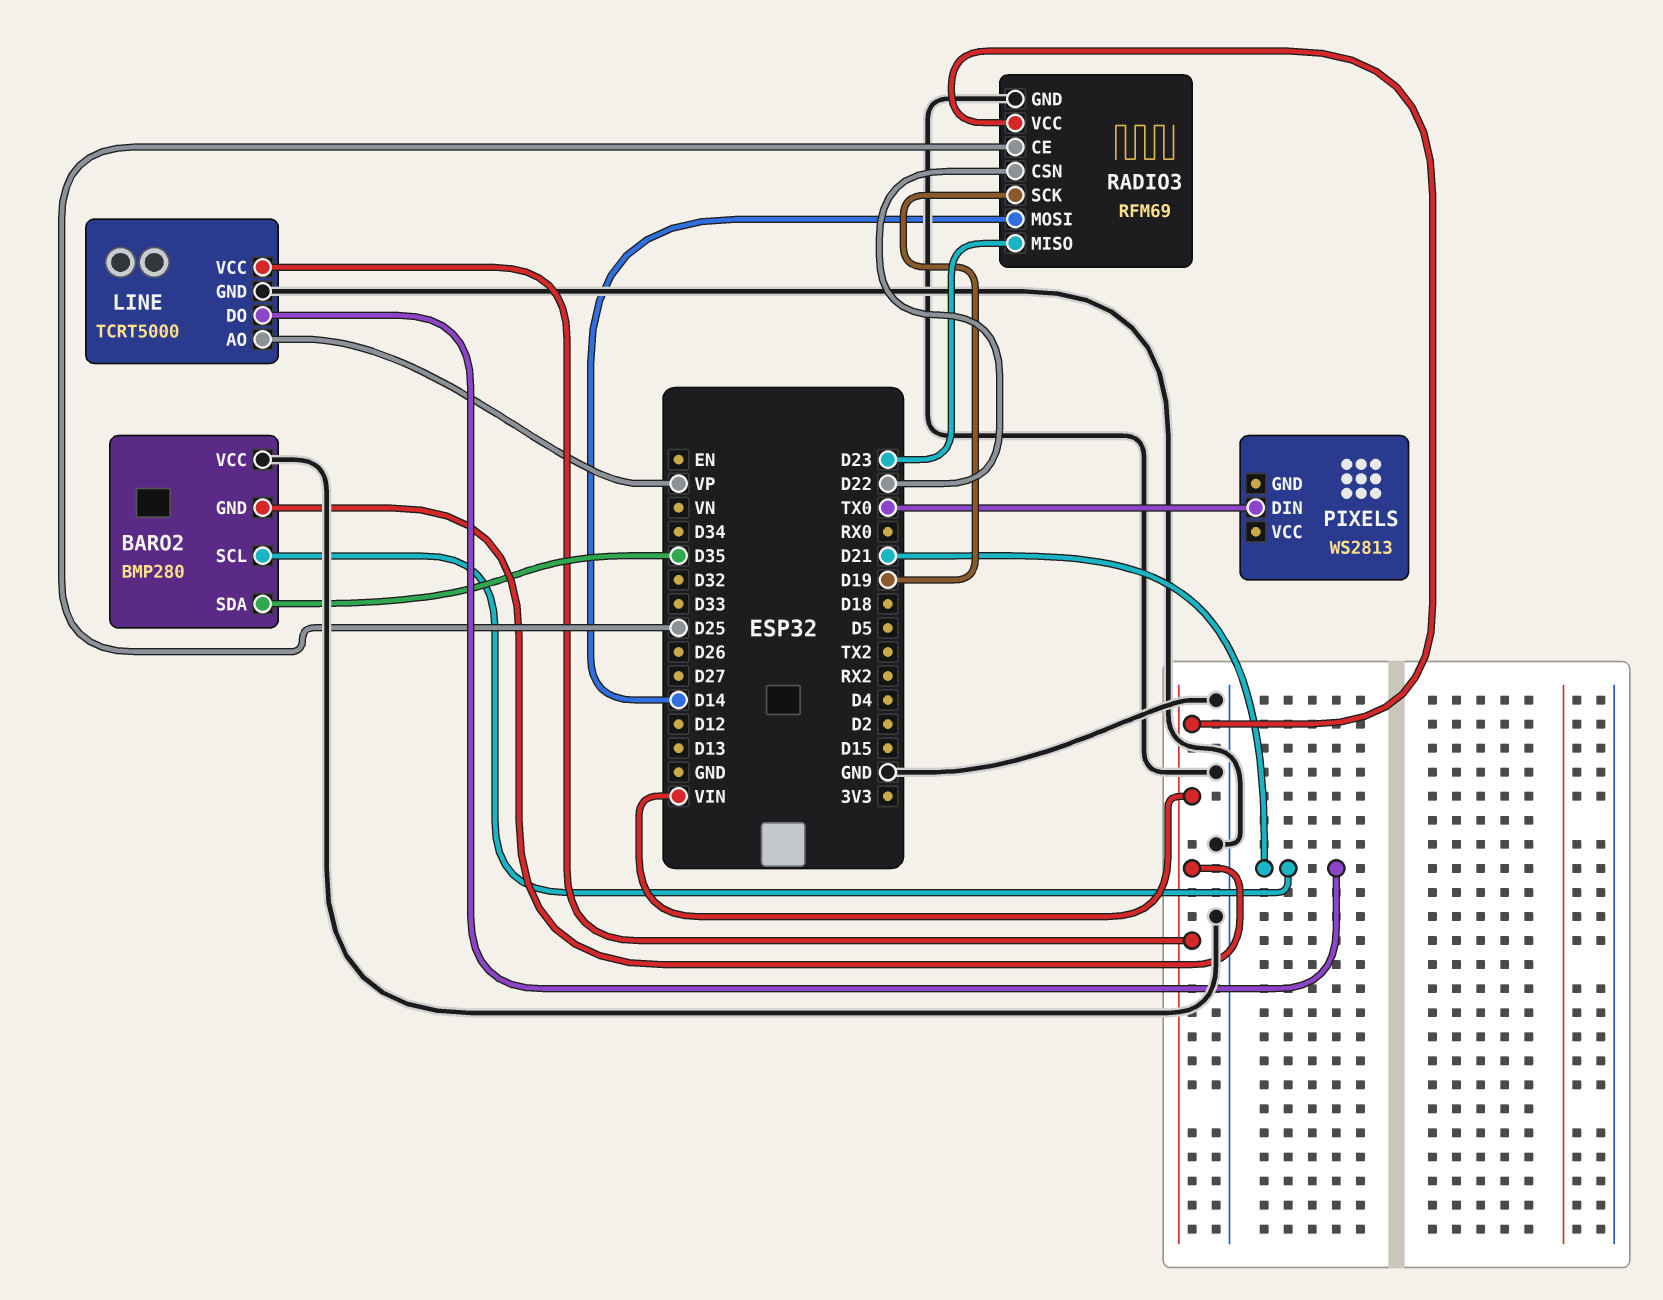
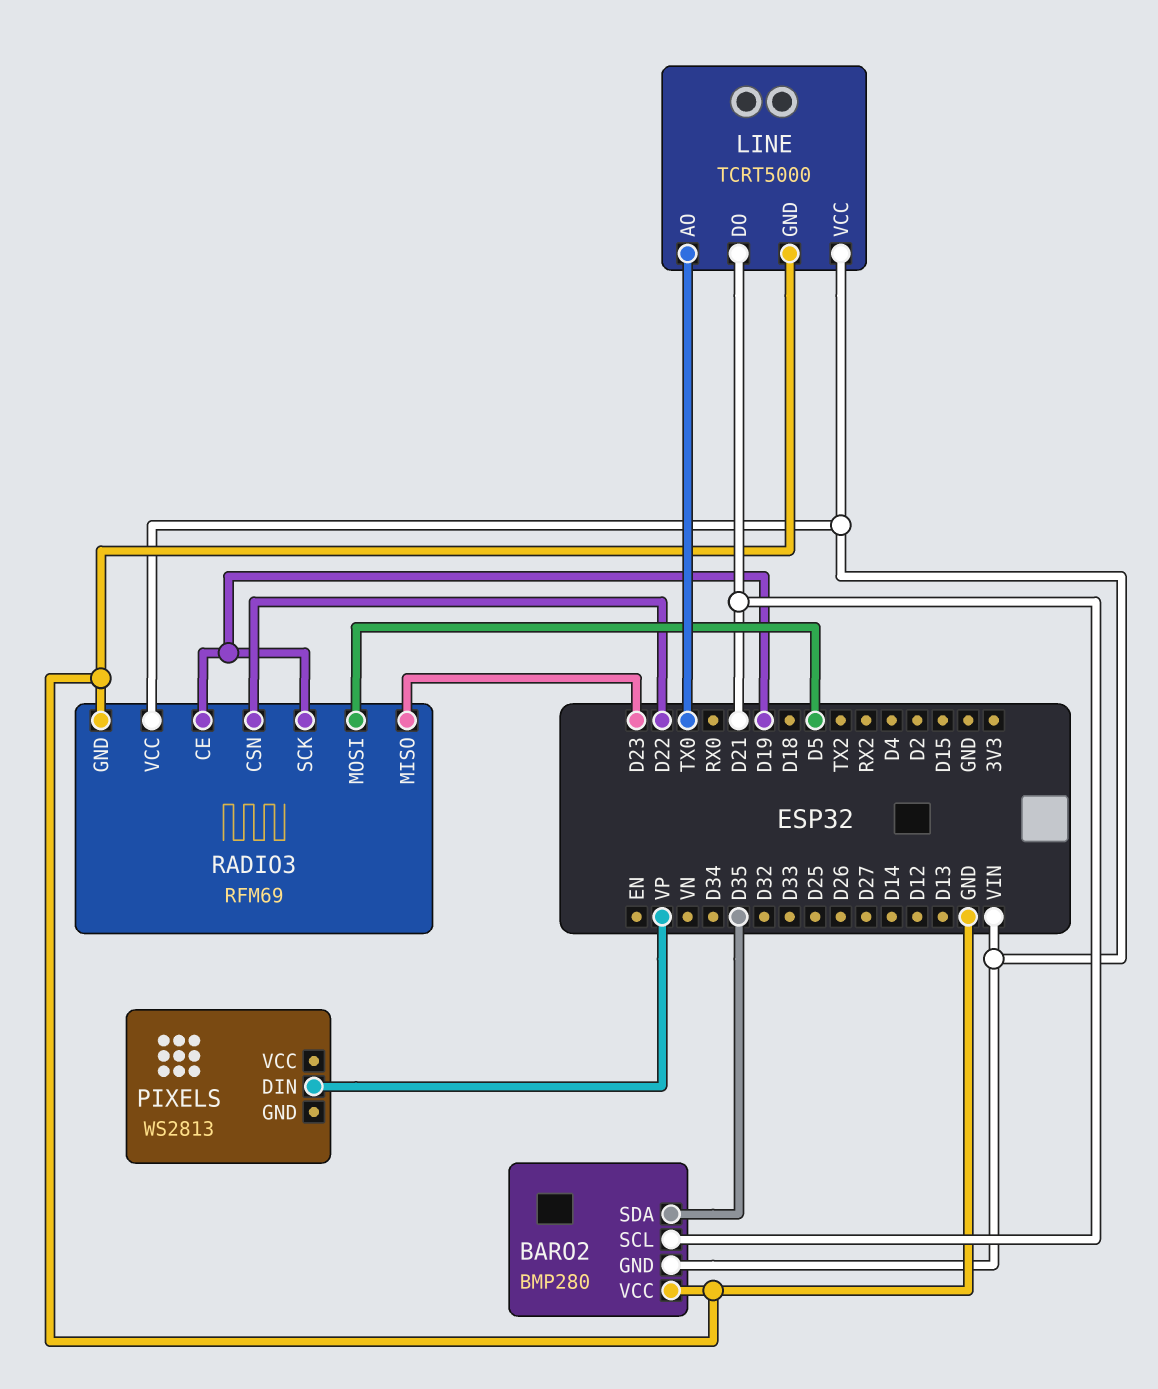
LINE pin AO: VP -> TX0
PIXELS pin DIN: TX0 -> VP
RADIO3 pin CE: D25 -> D19
RADIO3 pin MOSI: D14 -> D5

